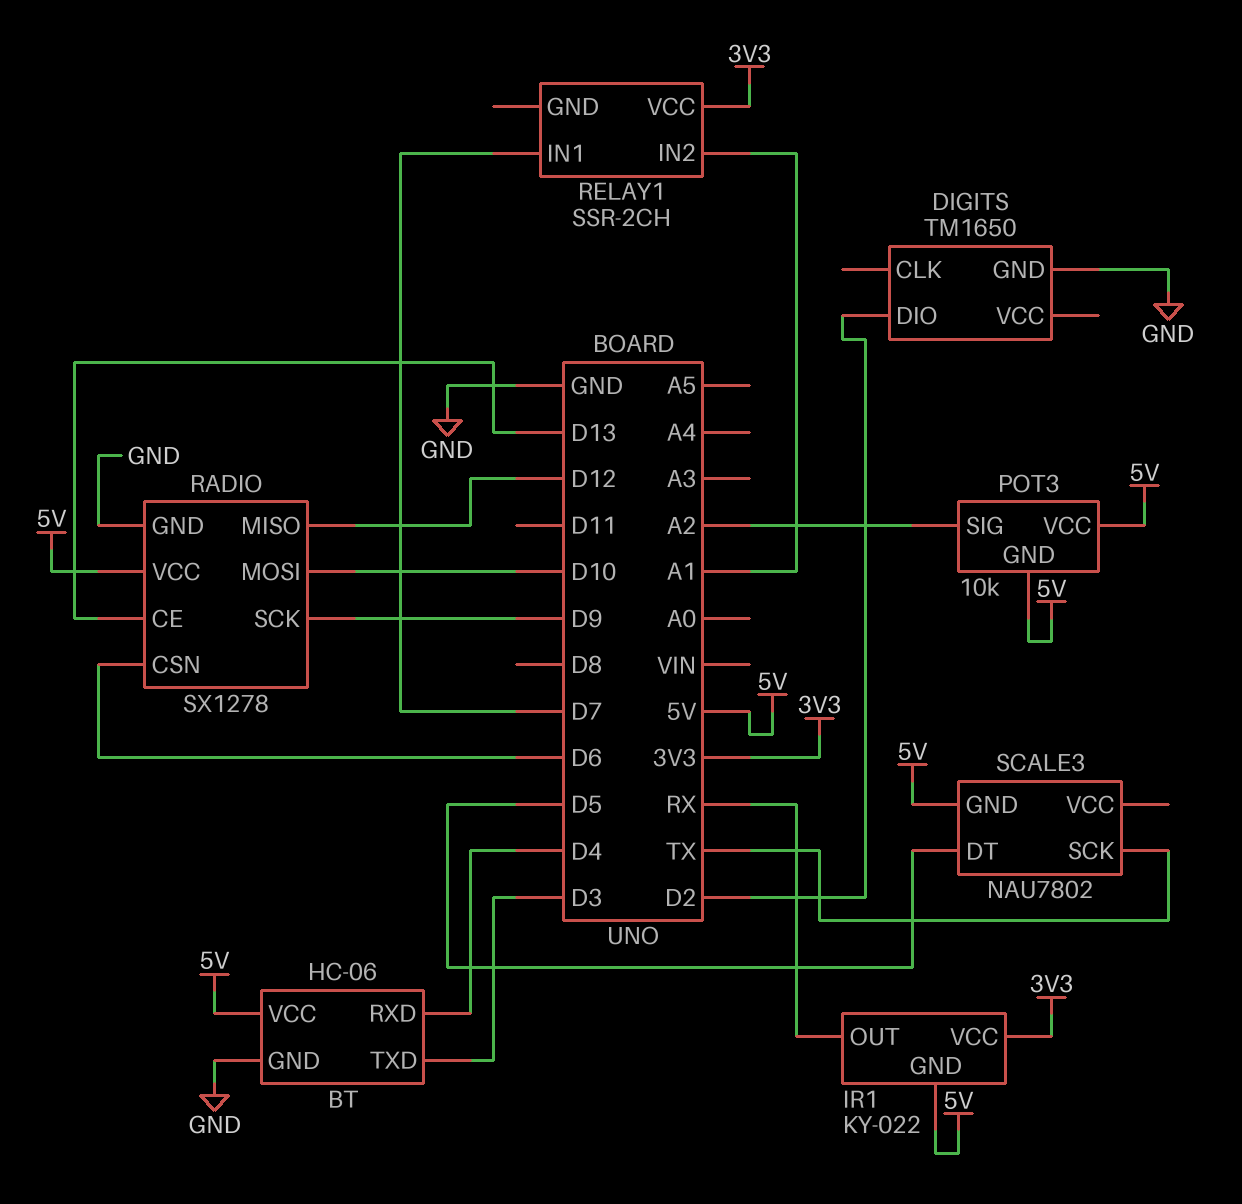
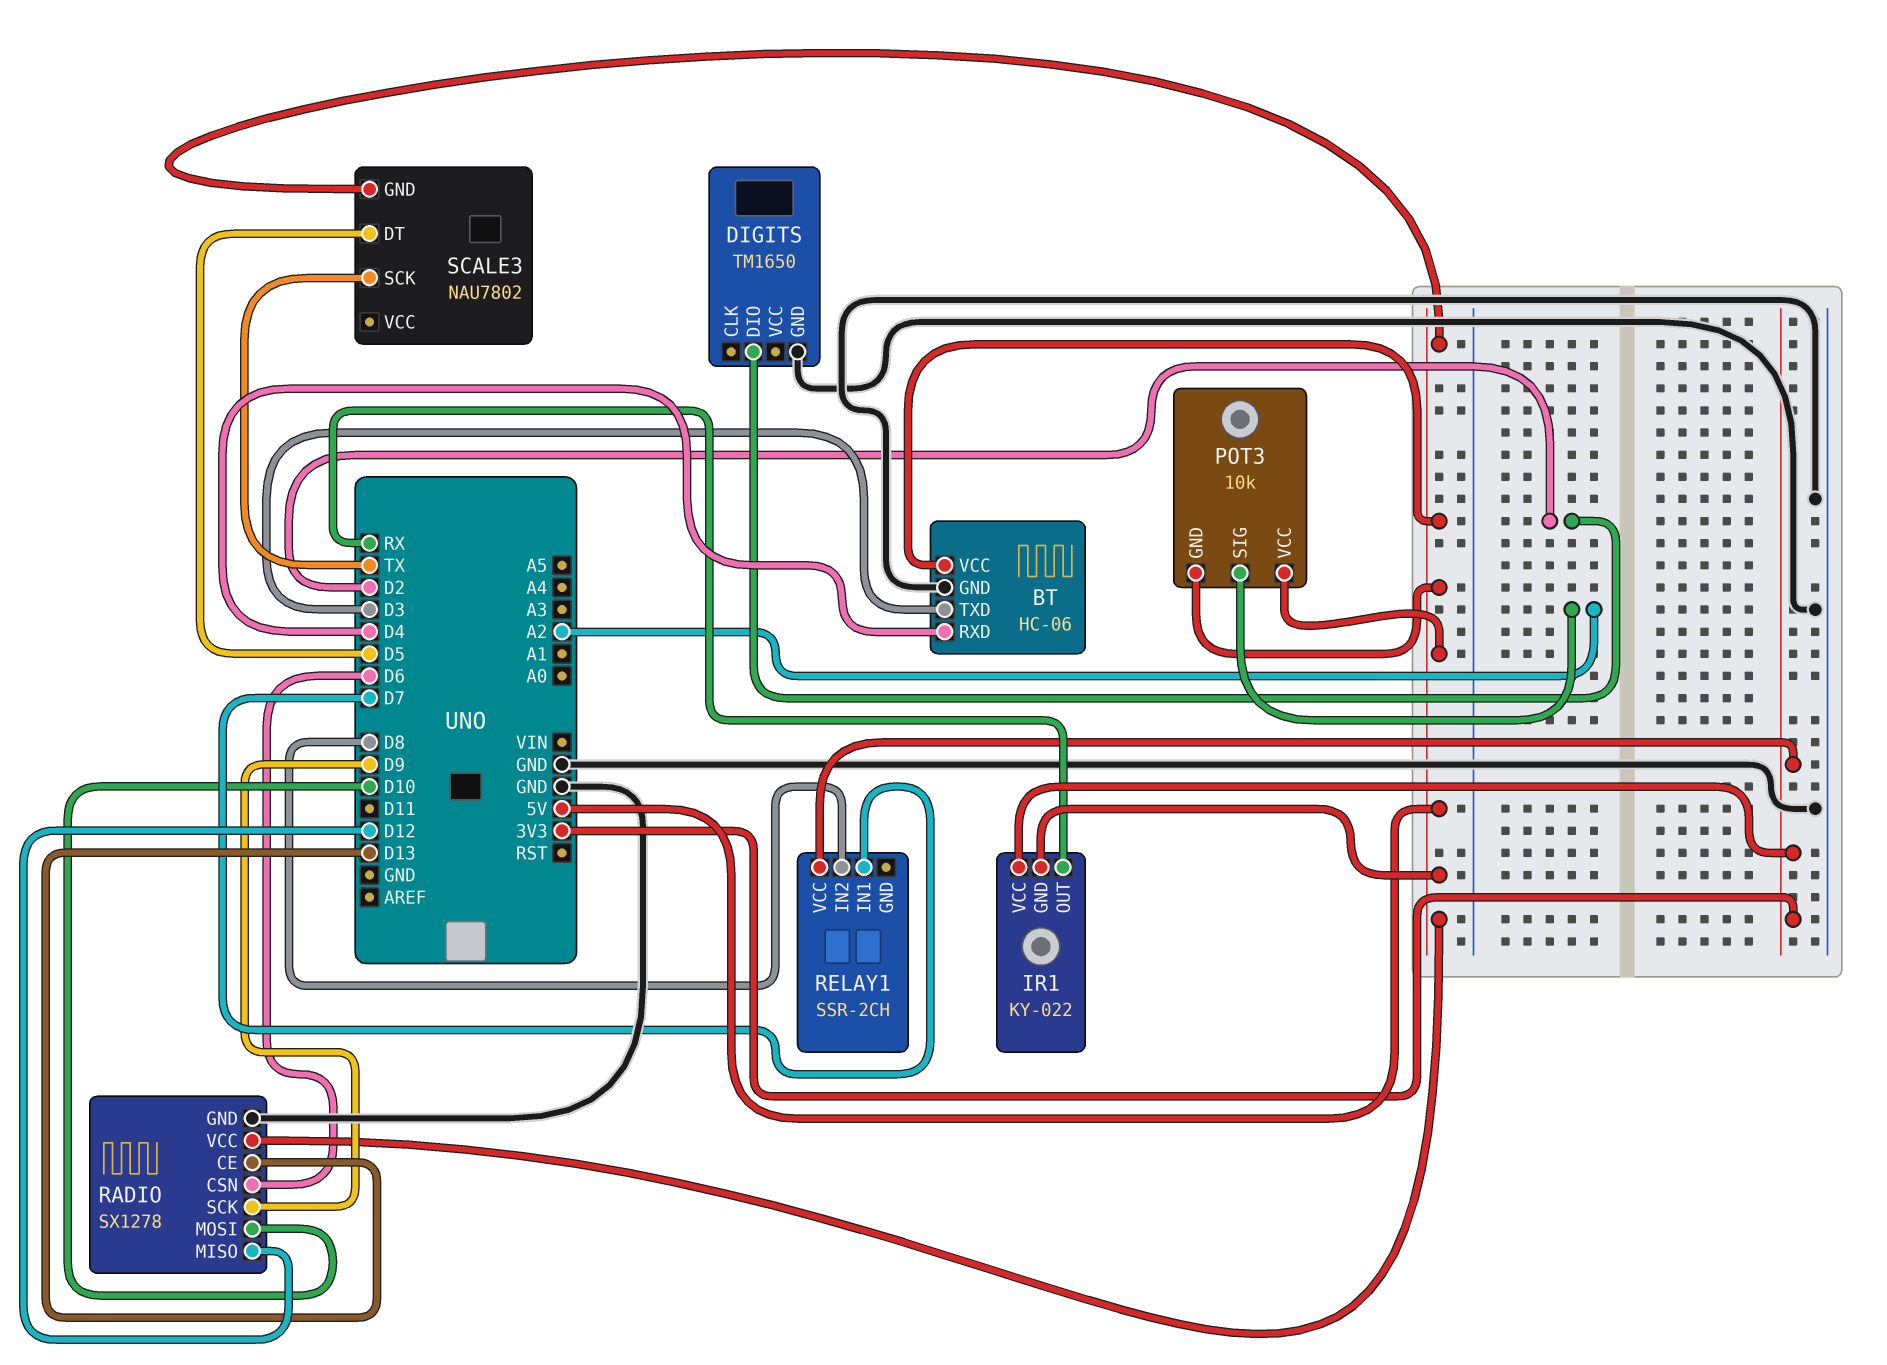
RELAY1 pin IN2: A1 -> D8

